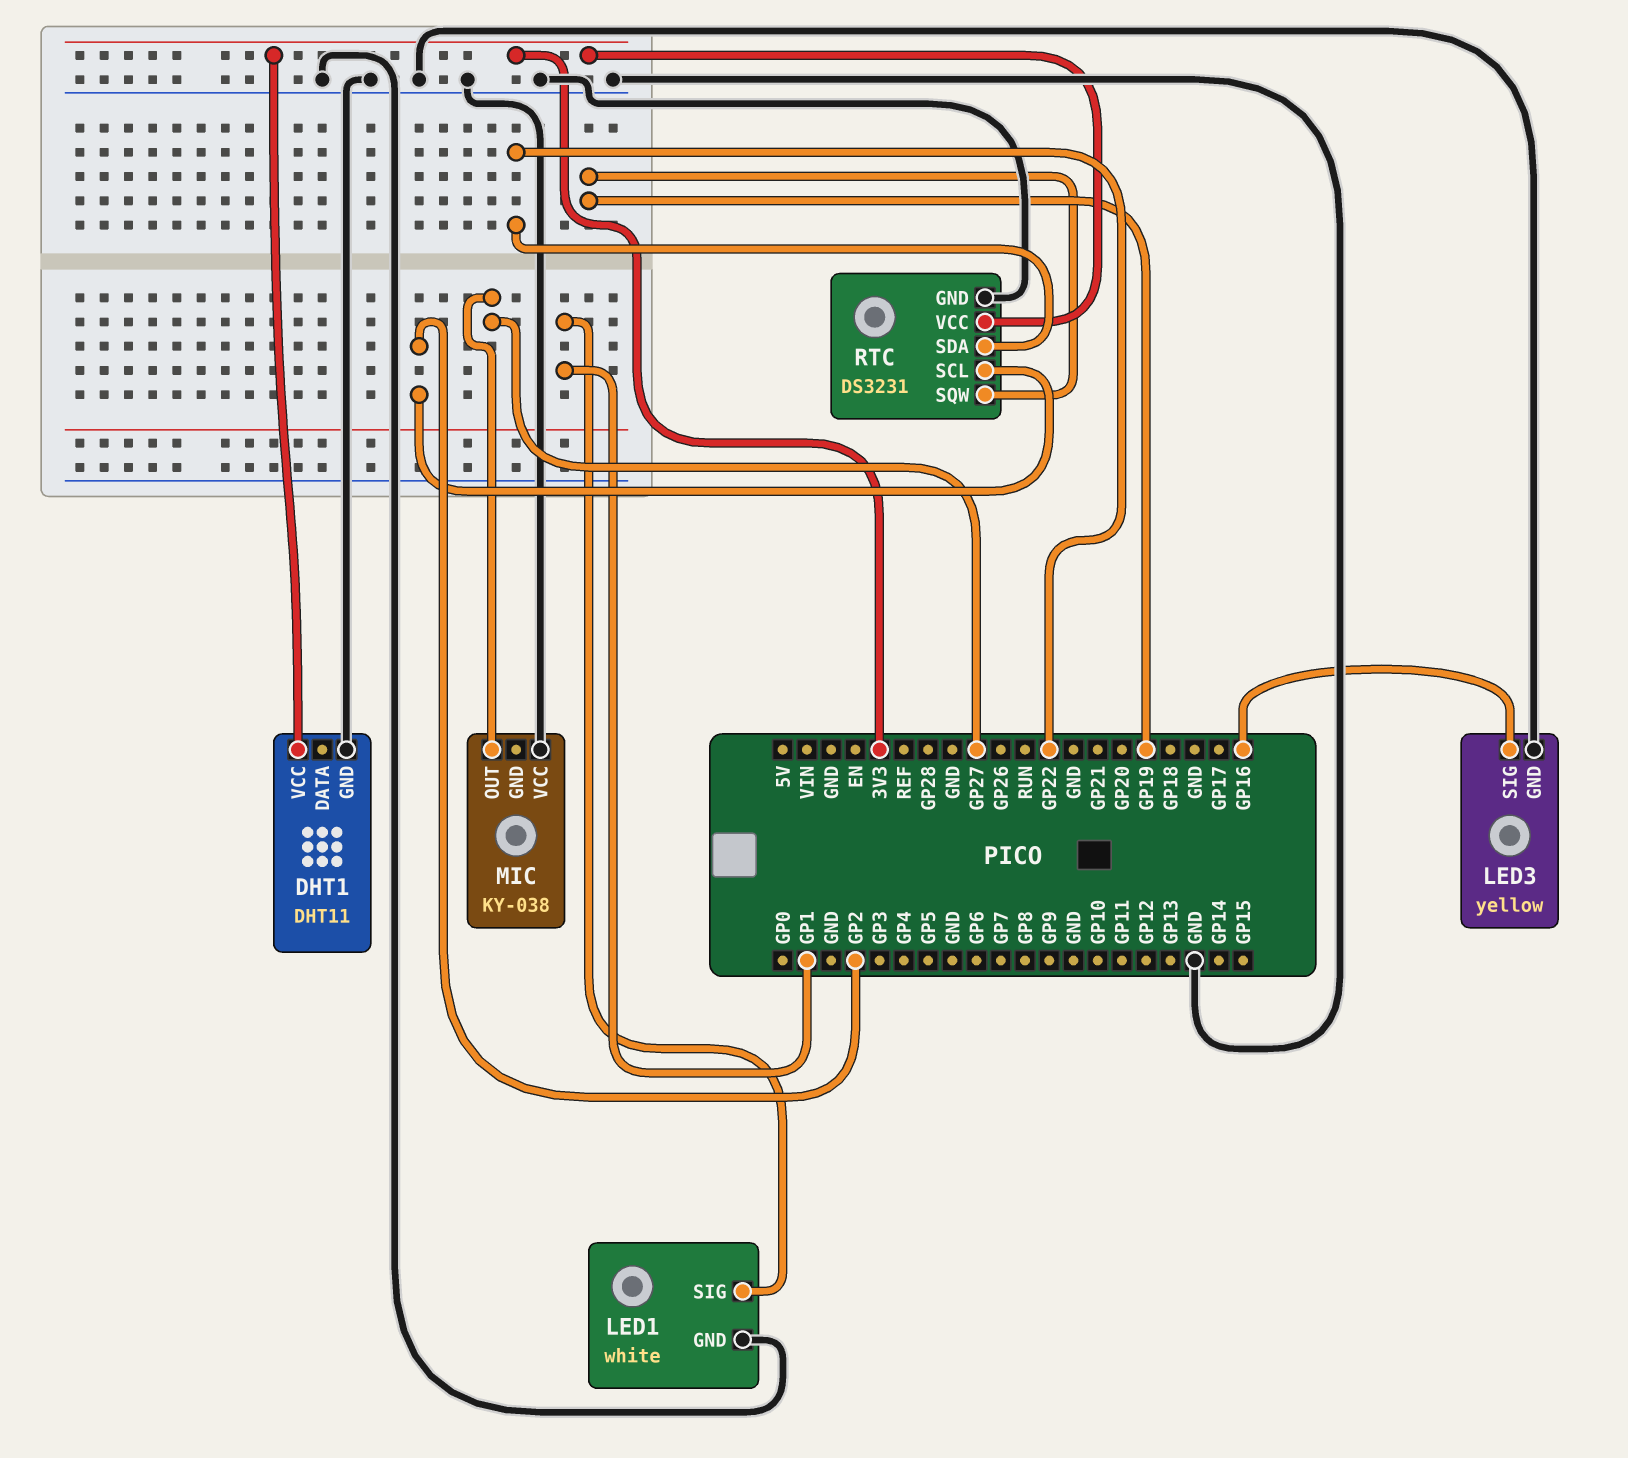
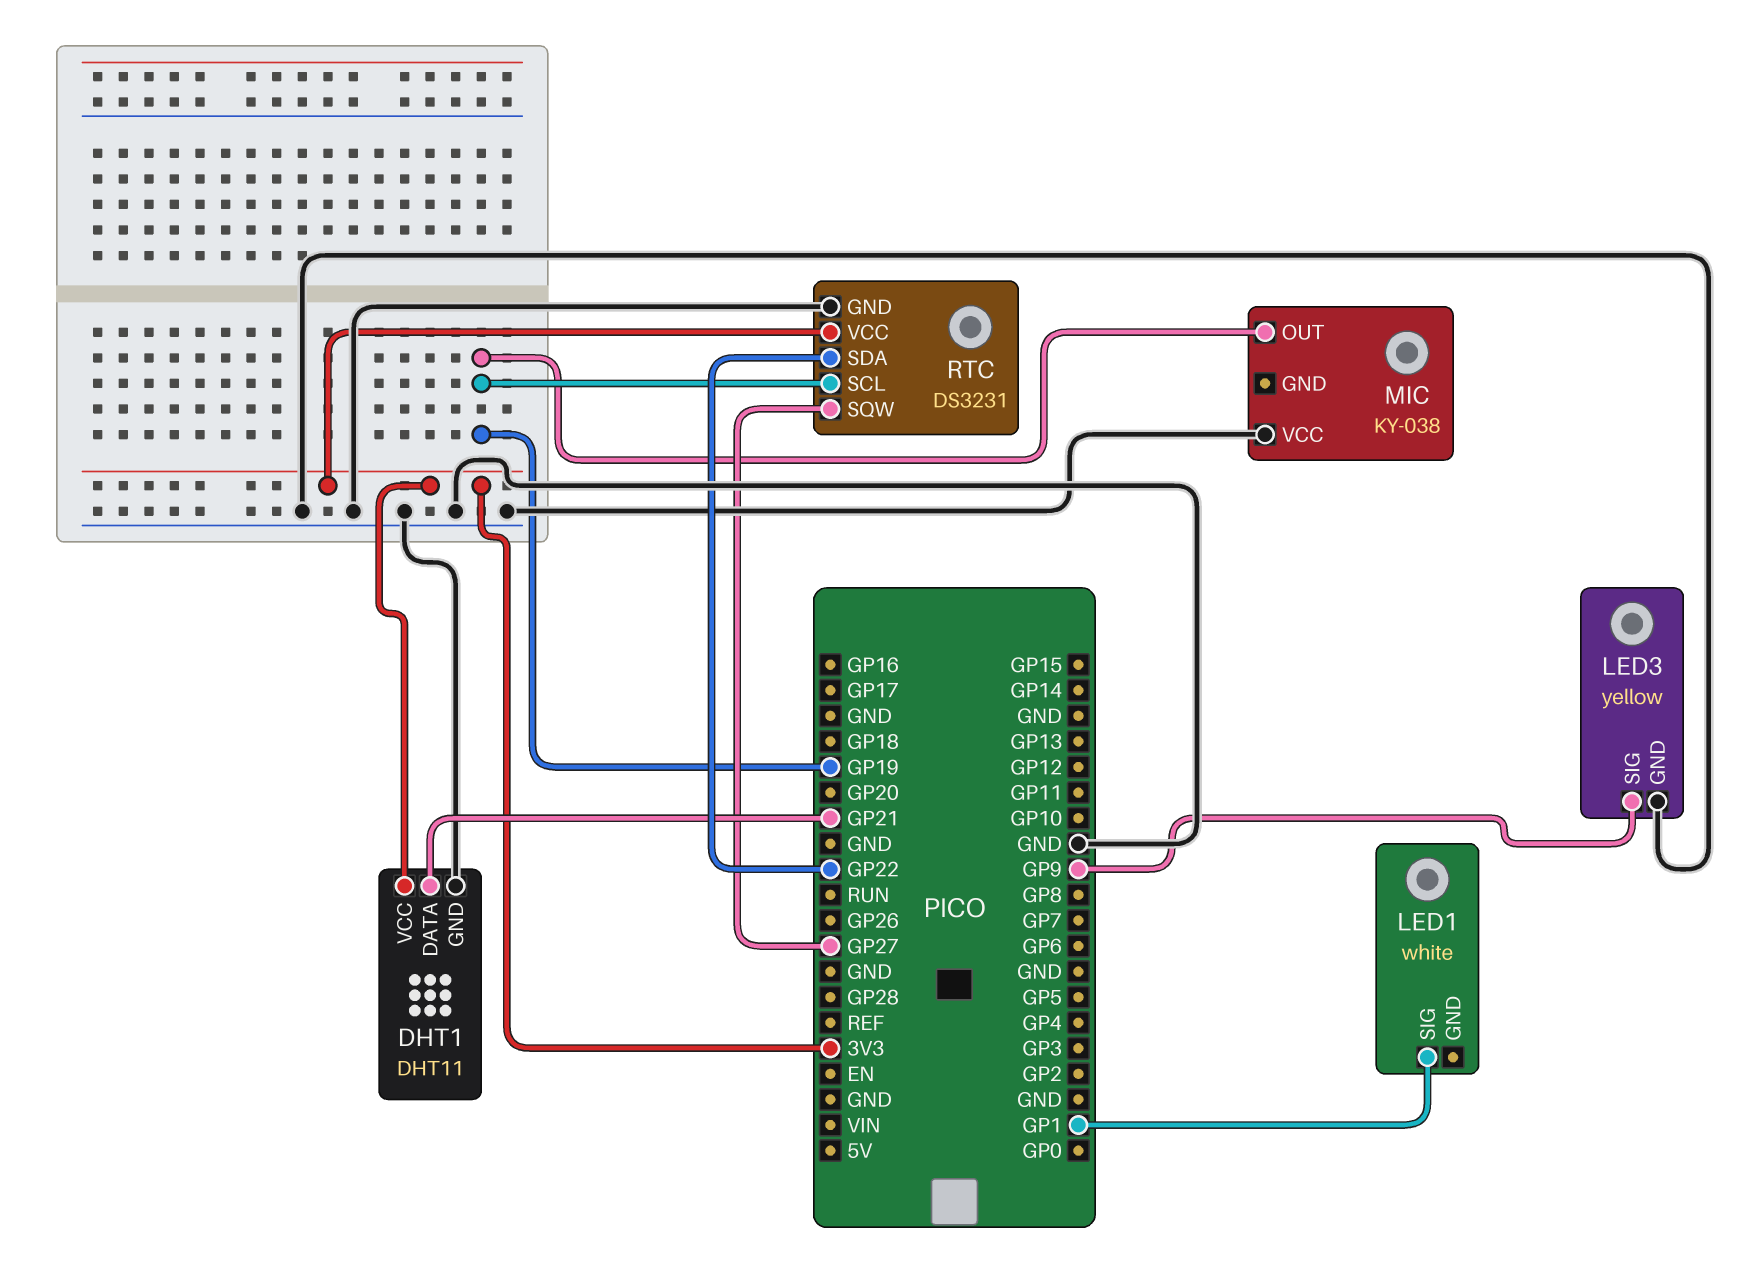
DHT1 pin DATA: none -> GP21
LED1 pin GND: GND -> none
LED3 pin SIG: GP16 -> GP9
MIC pin OUT: GP27 -> GP19
RTC pin SCL: GP2 -> GP19
RTC pin SQW: GP19 -> GP27

